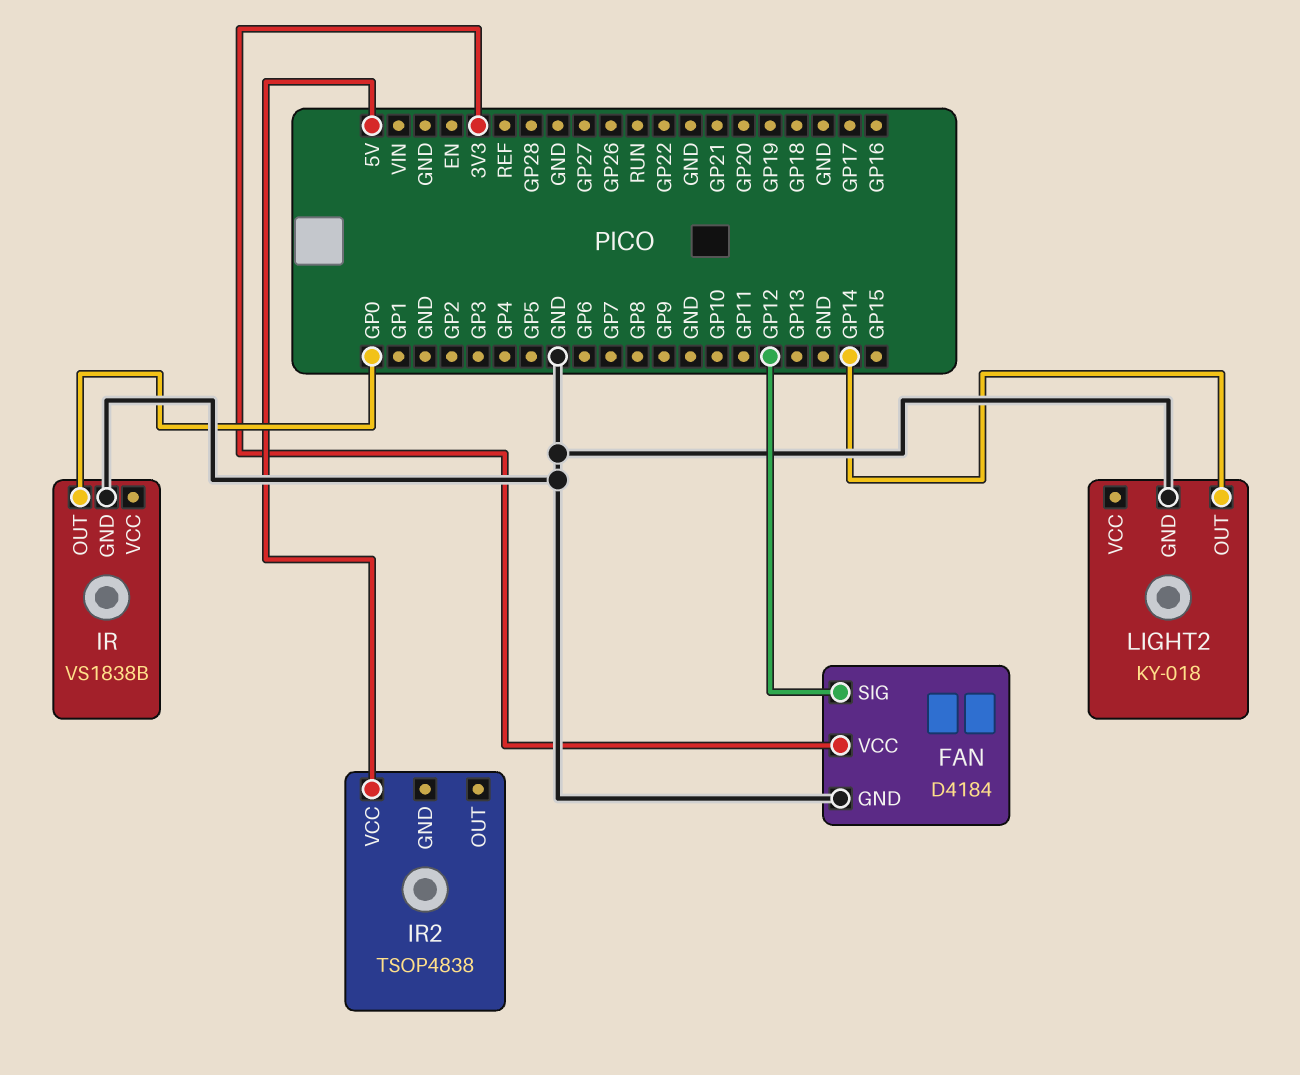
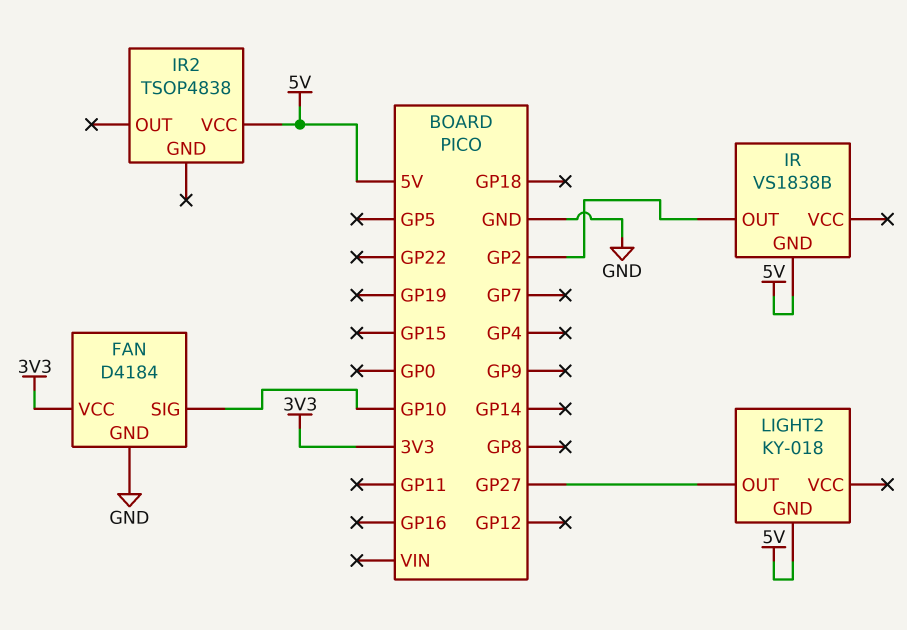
FAN pin SIG: GP12 -> GP10
IR pin GND: GND -> 5V
IR pin OUT: GP0 -> GP2
LIGHT2 pin GND: GND -> 5V
LIGHT2 pin OUT: GP14 -> GP27

